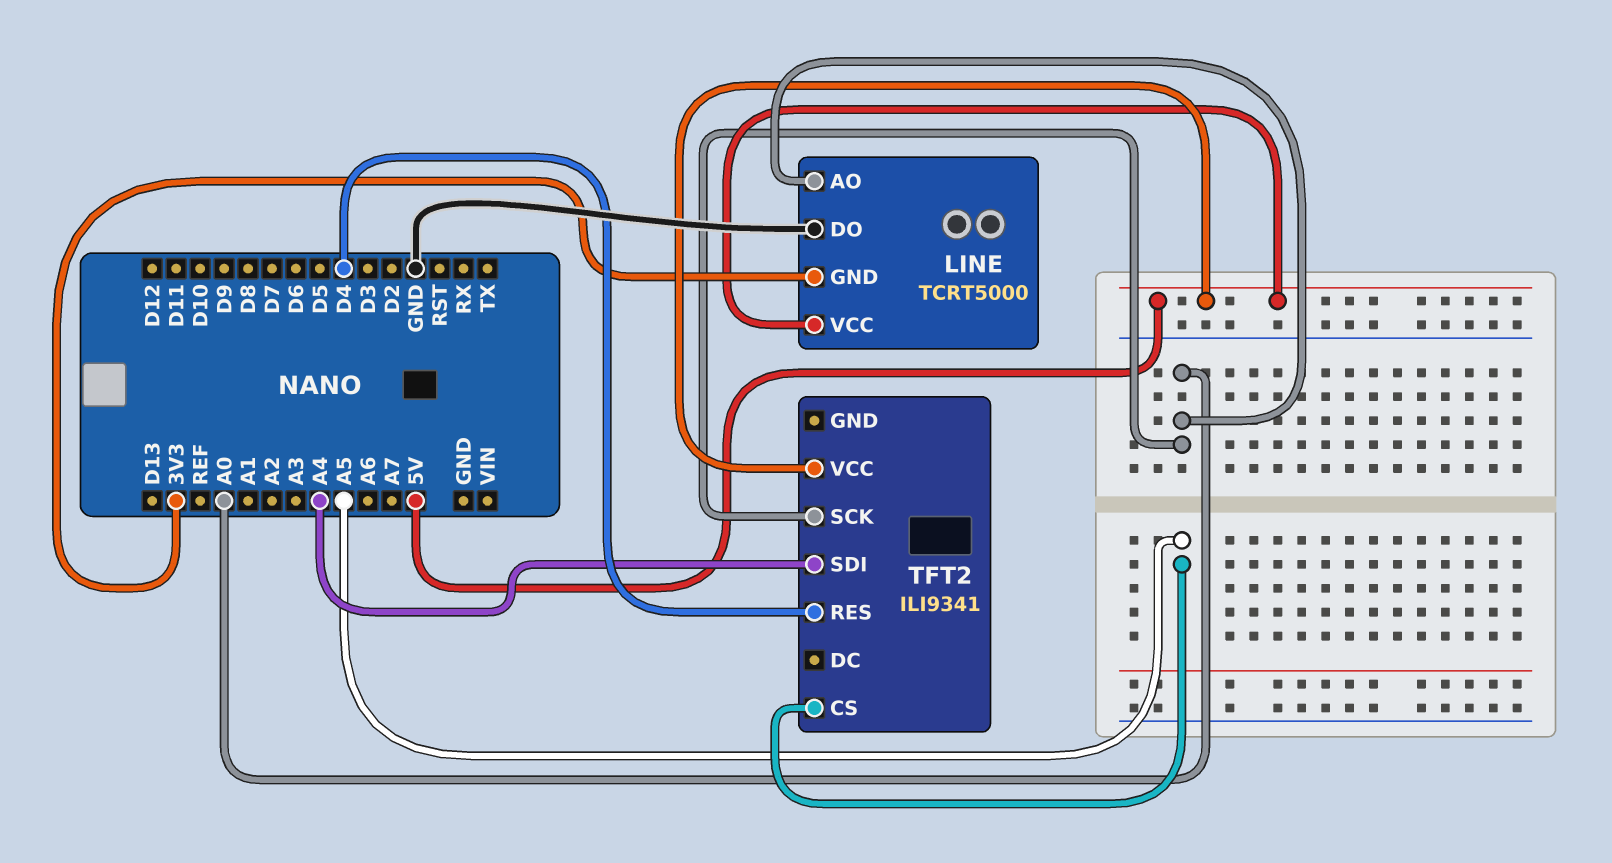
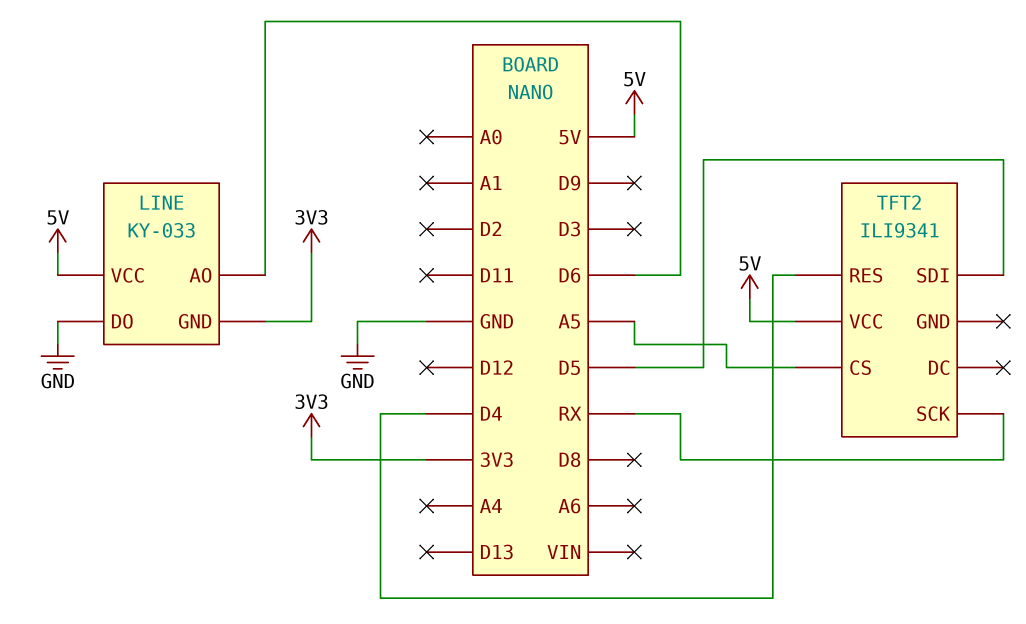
LINE: TCRT5000 -> KY-033
LINE pin AO: A0 -> D6
TFT2 pin SCK: A0 -> RX
TFT2 pin SDI: A4 -> D5

